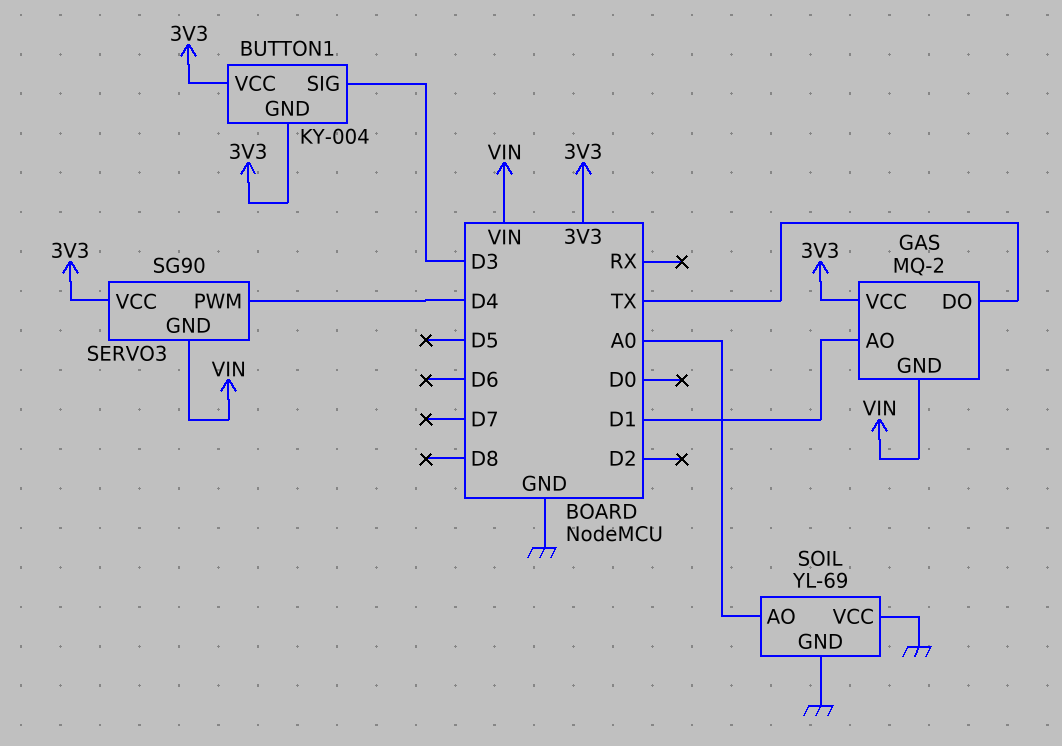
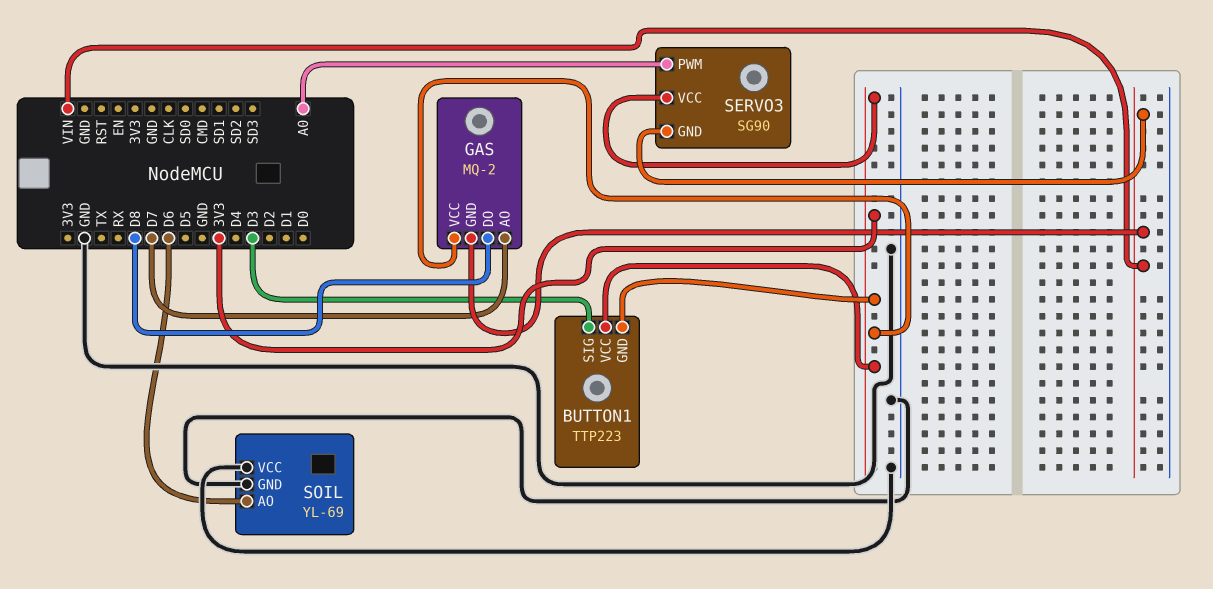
BUTTON1: KY-004 -> TTP223
GAS pin AO: D1 -> D7
GAS pin DO: TX -> D8
SERVO3 pin PWM: D4 -> A0
SOIL pin AO: A0 -> D6

